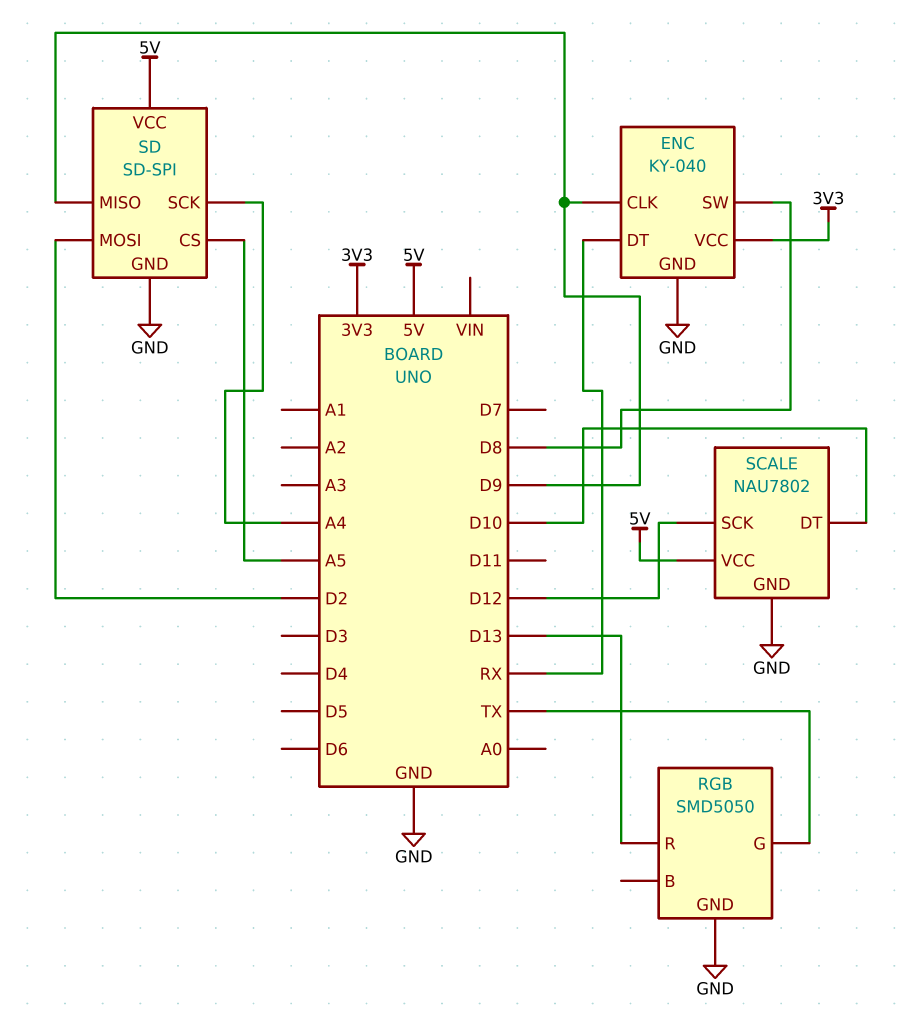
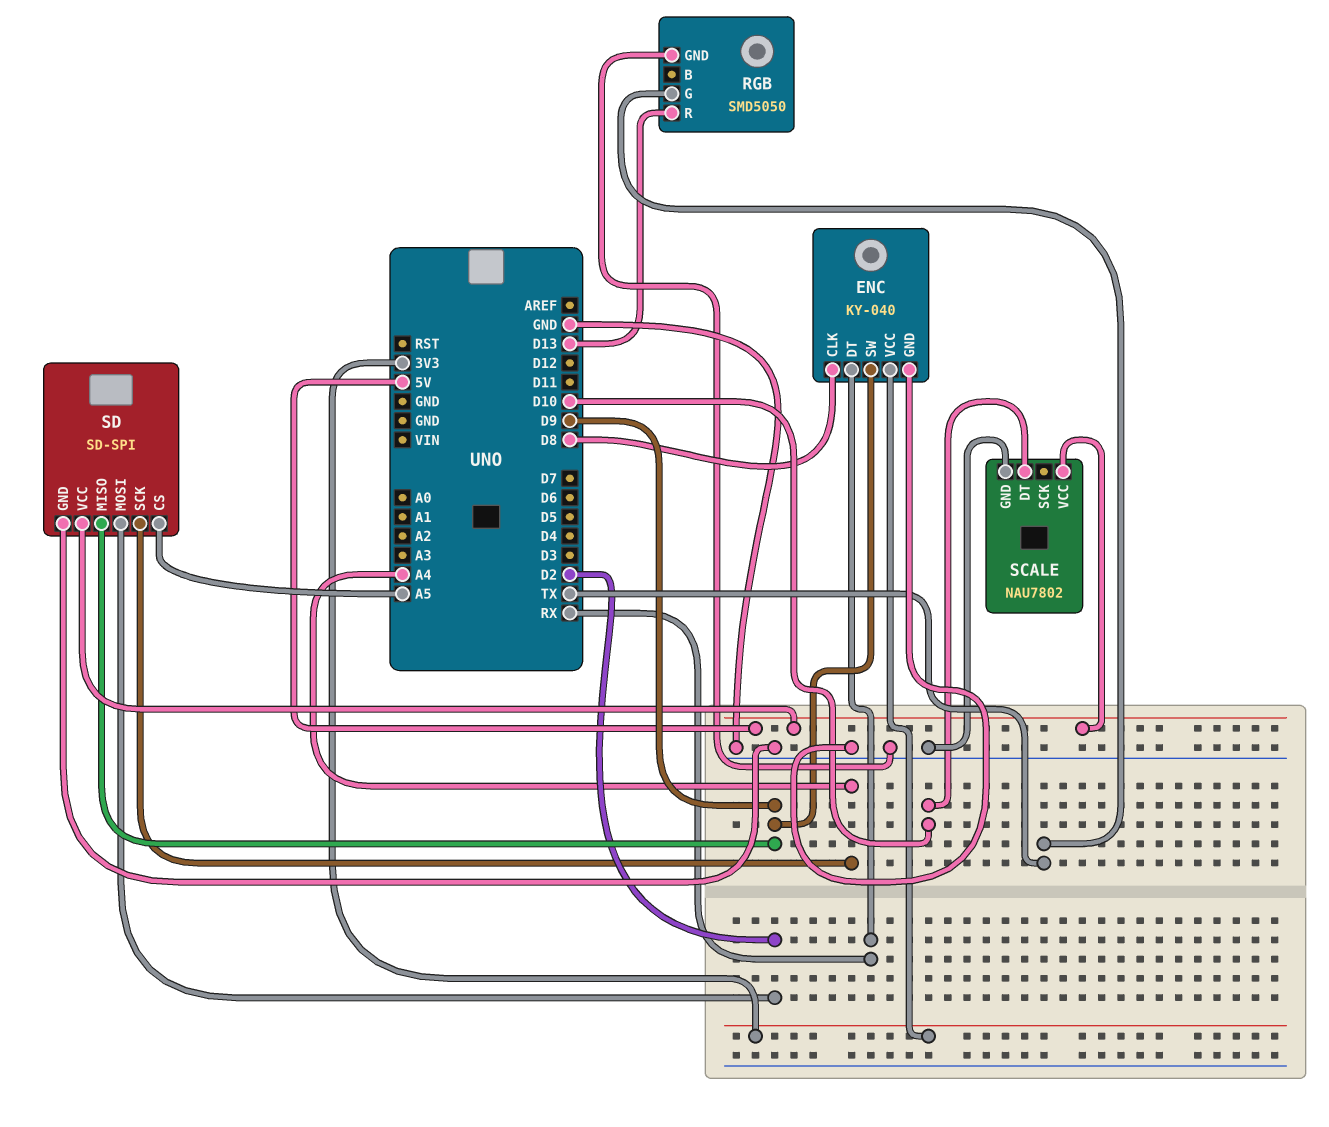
ENC pin CLK: D9 -> D8
ENC pin SW: D8 -> D9
SCALE pin SCK: D12 -> none

